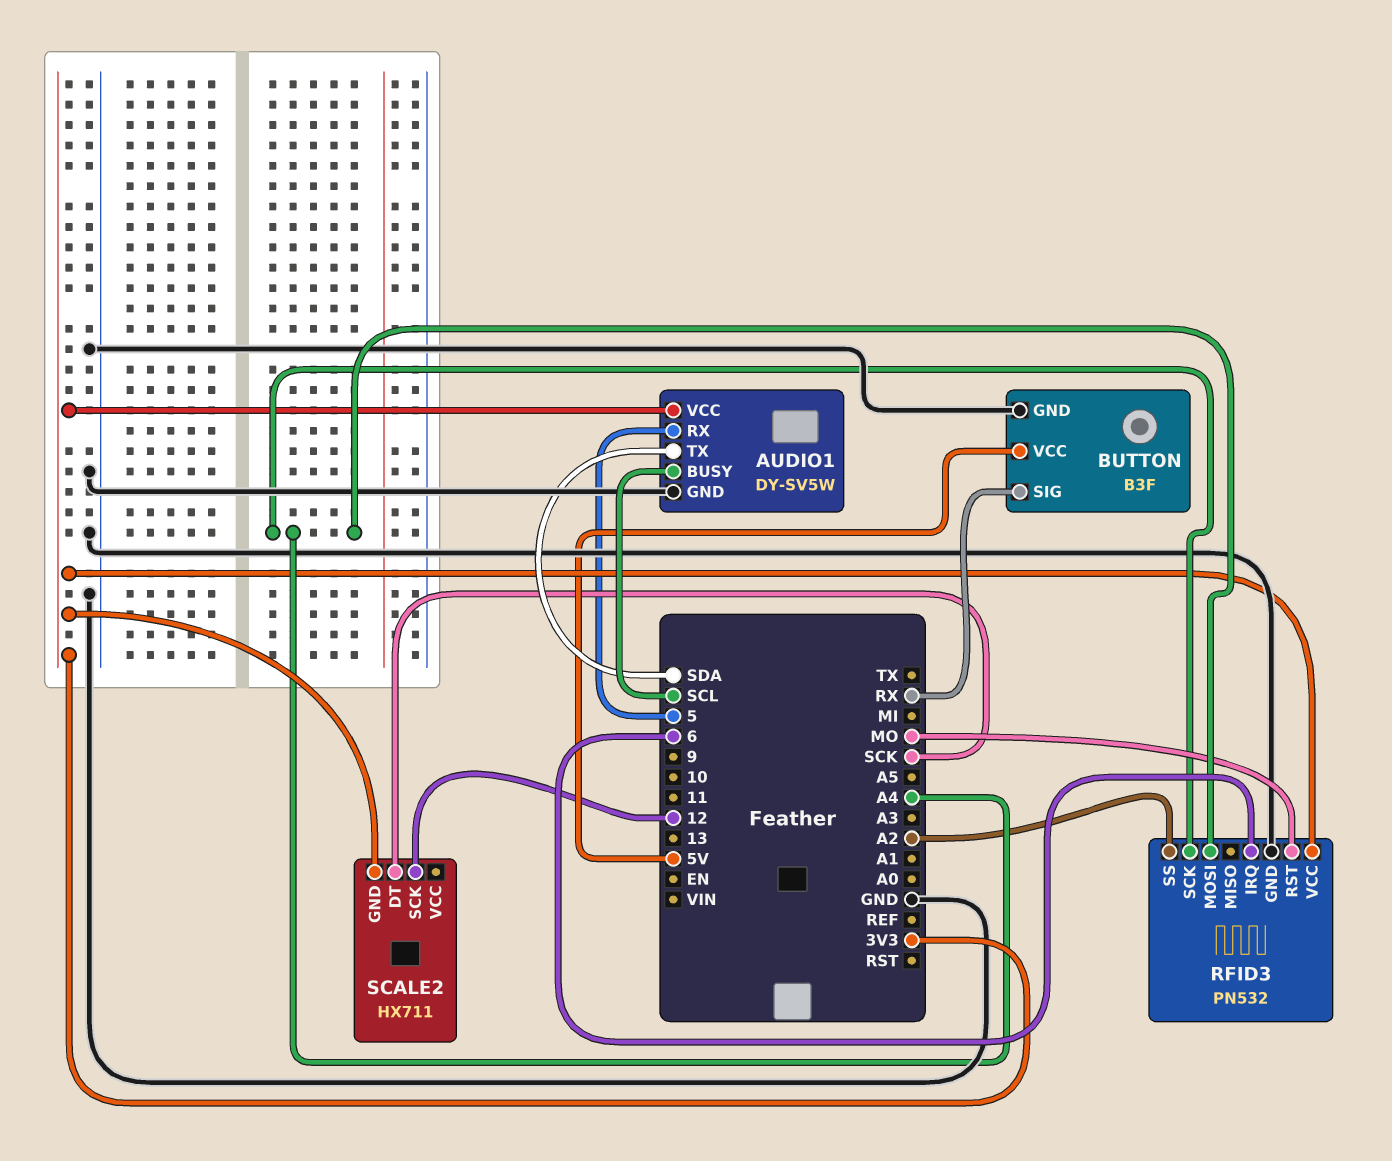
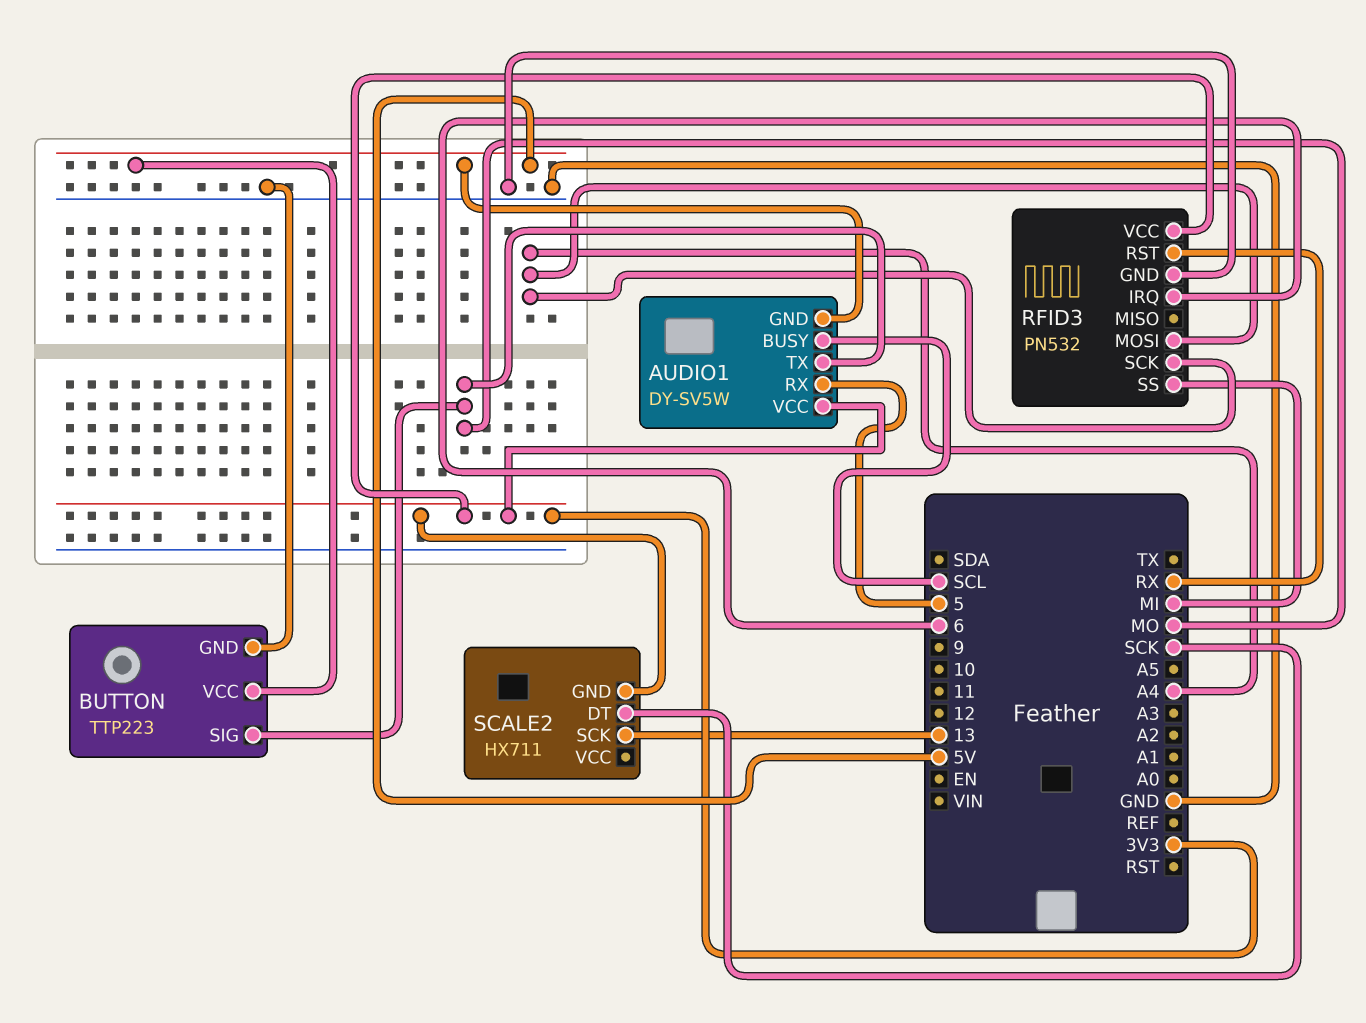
AUDIO1 pin GND: GND -> 5V
AUDIO1 pin TX: SDA -> MO
BUTTON: B3F -> TTP223
BUTTON pin SIG: RX -> MO
RFID3 pin RST: MO -> RX
RFID3 pin SS: A2 -> MI
SCALE2 pin SCK: 12 -> 13

